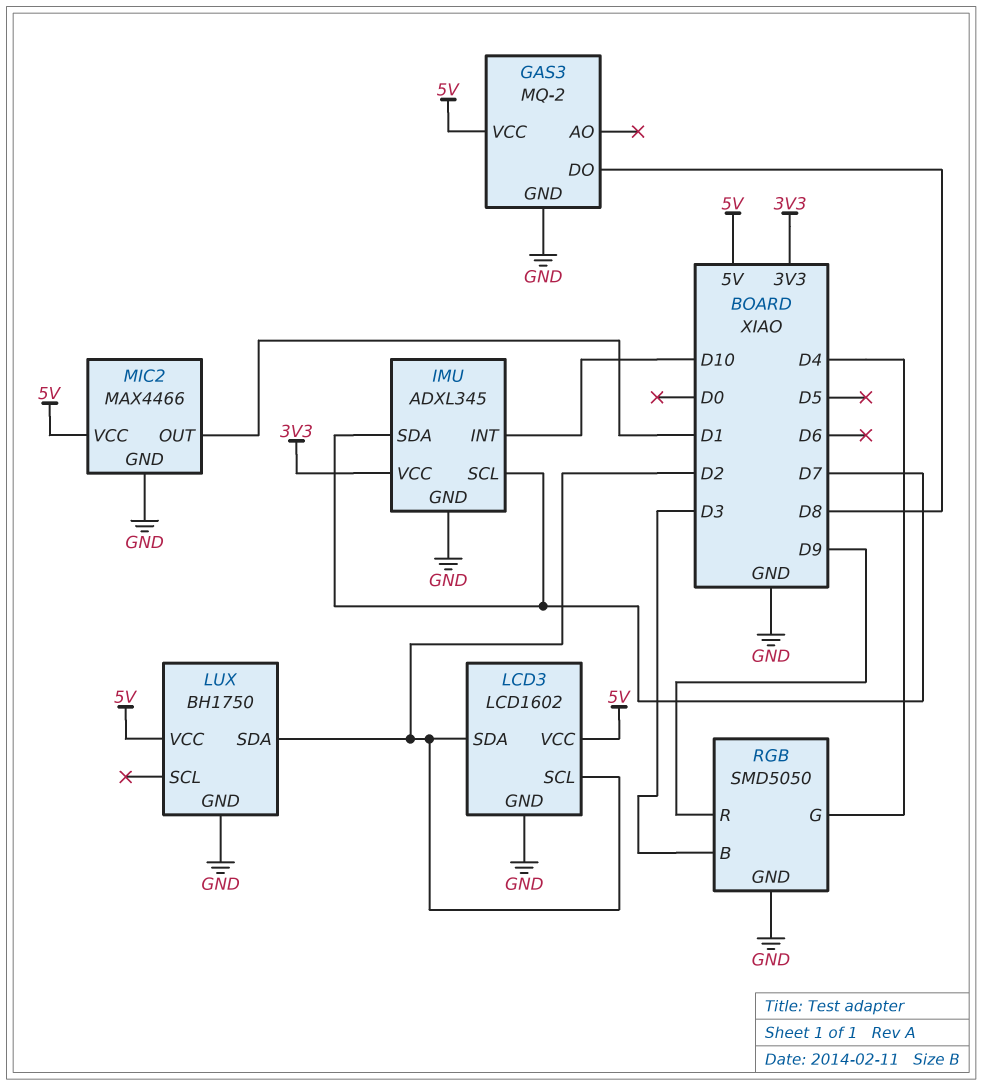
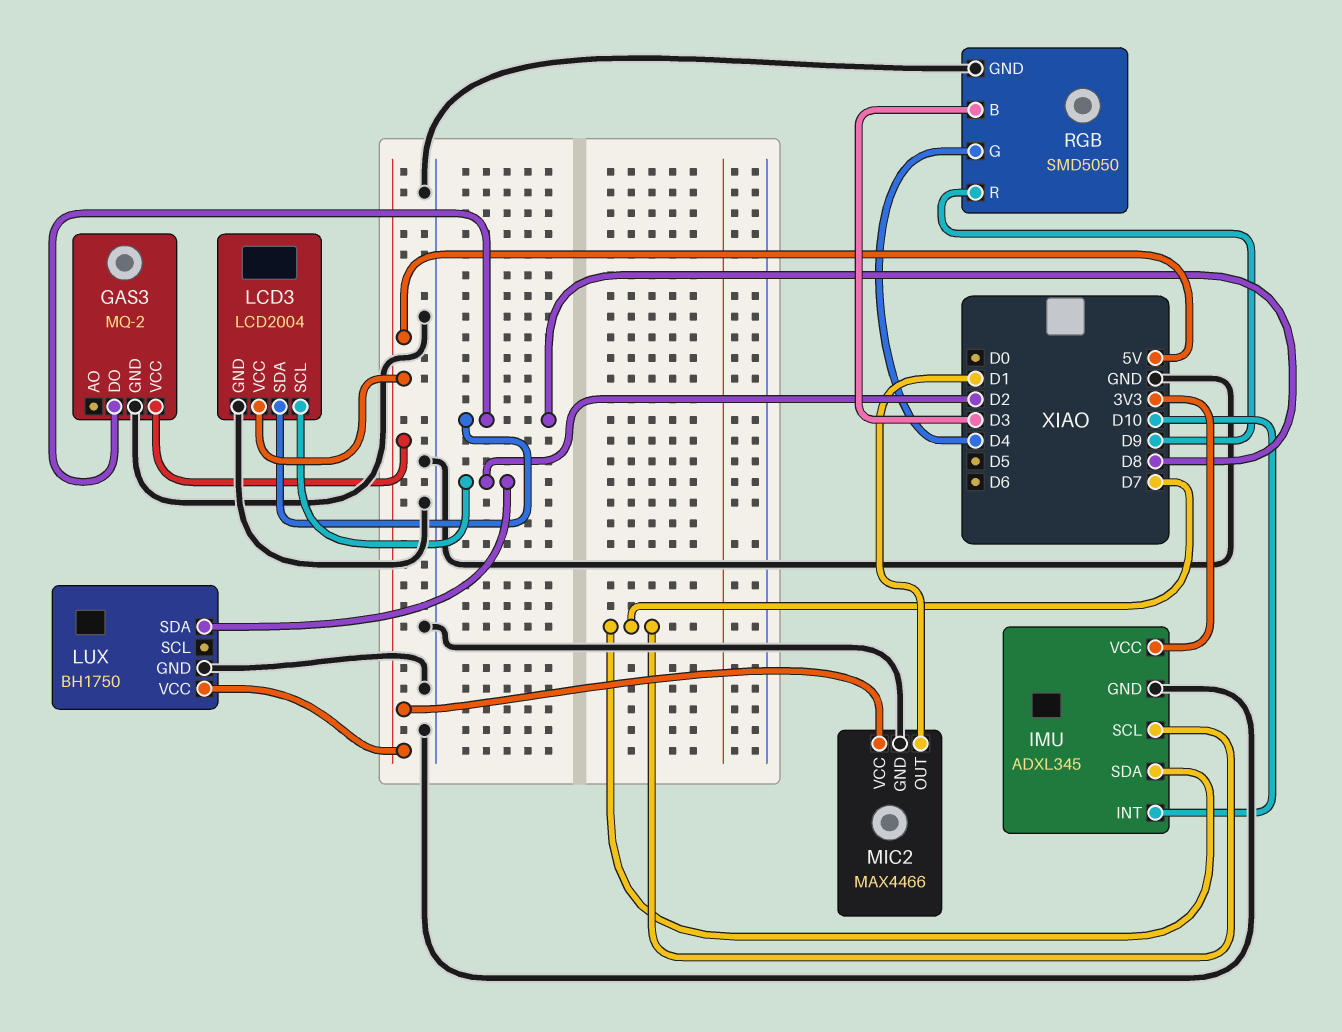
LCD3: LCD1602 -> LCD2004
LCD3 pin SDA: D2 -> D8

